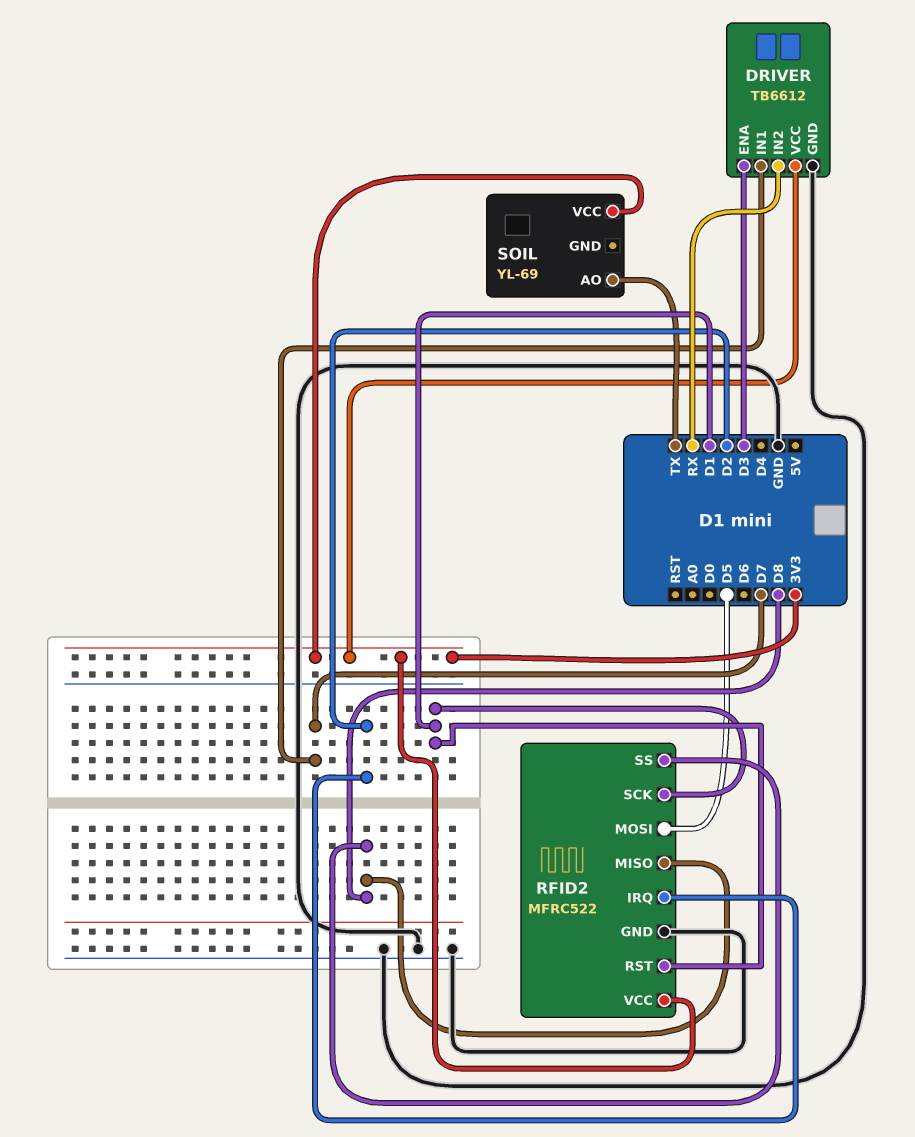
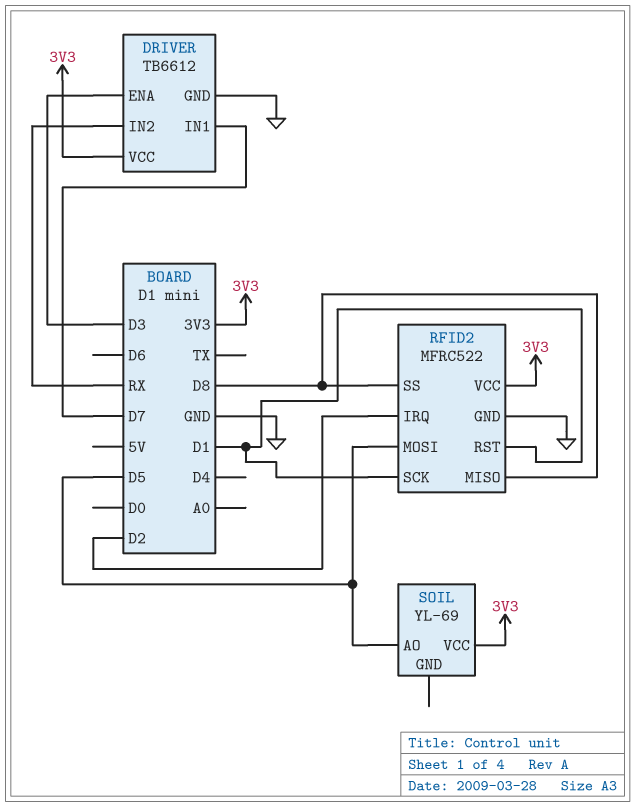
SOIL pin AO: TX -> D5

